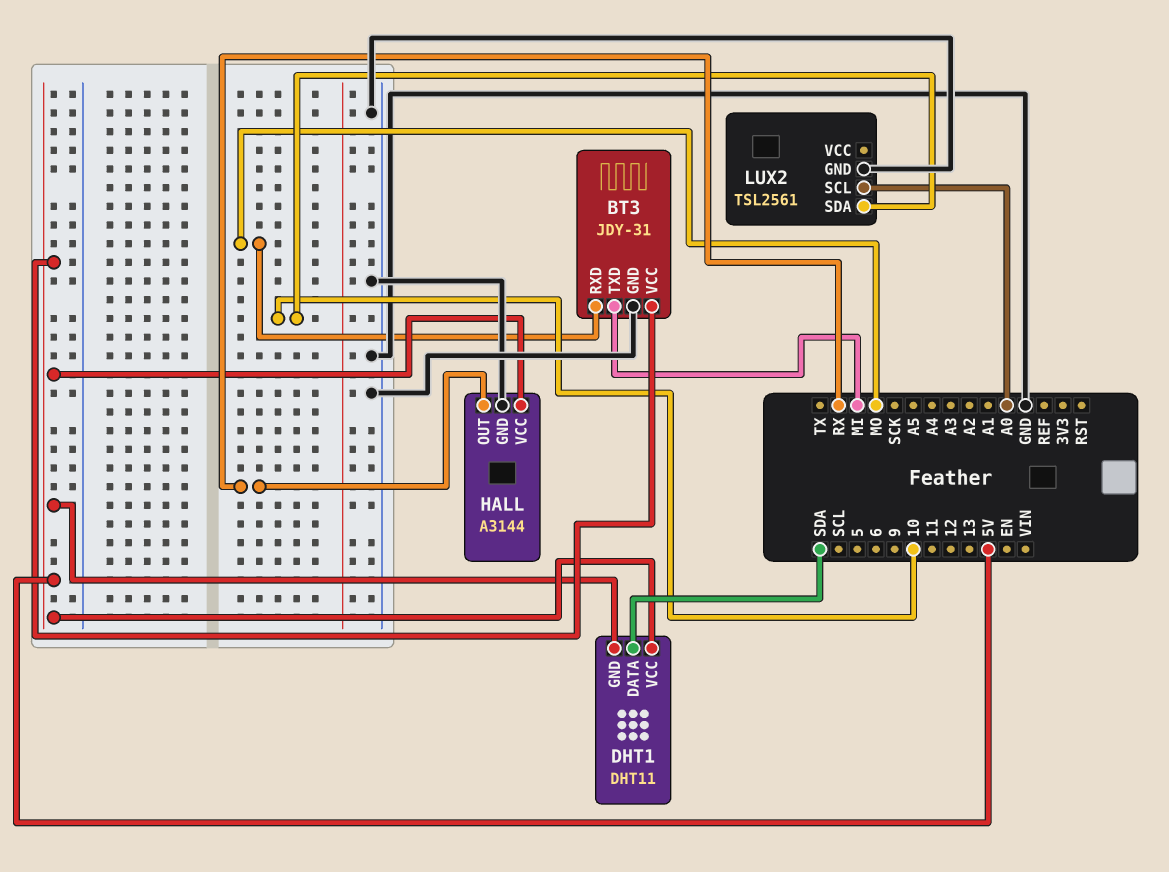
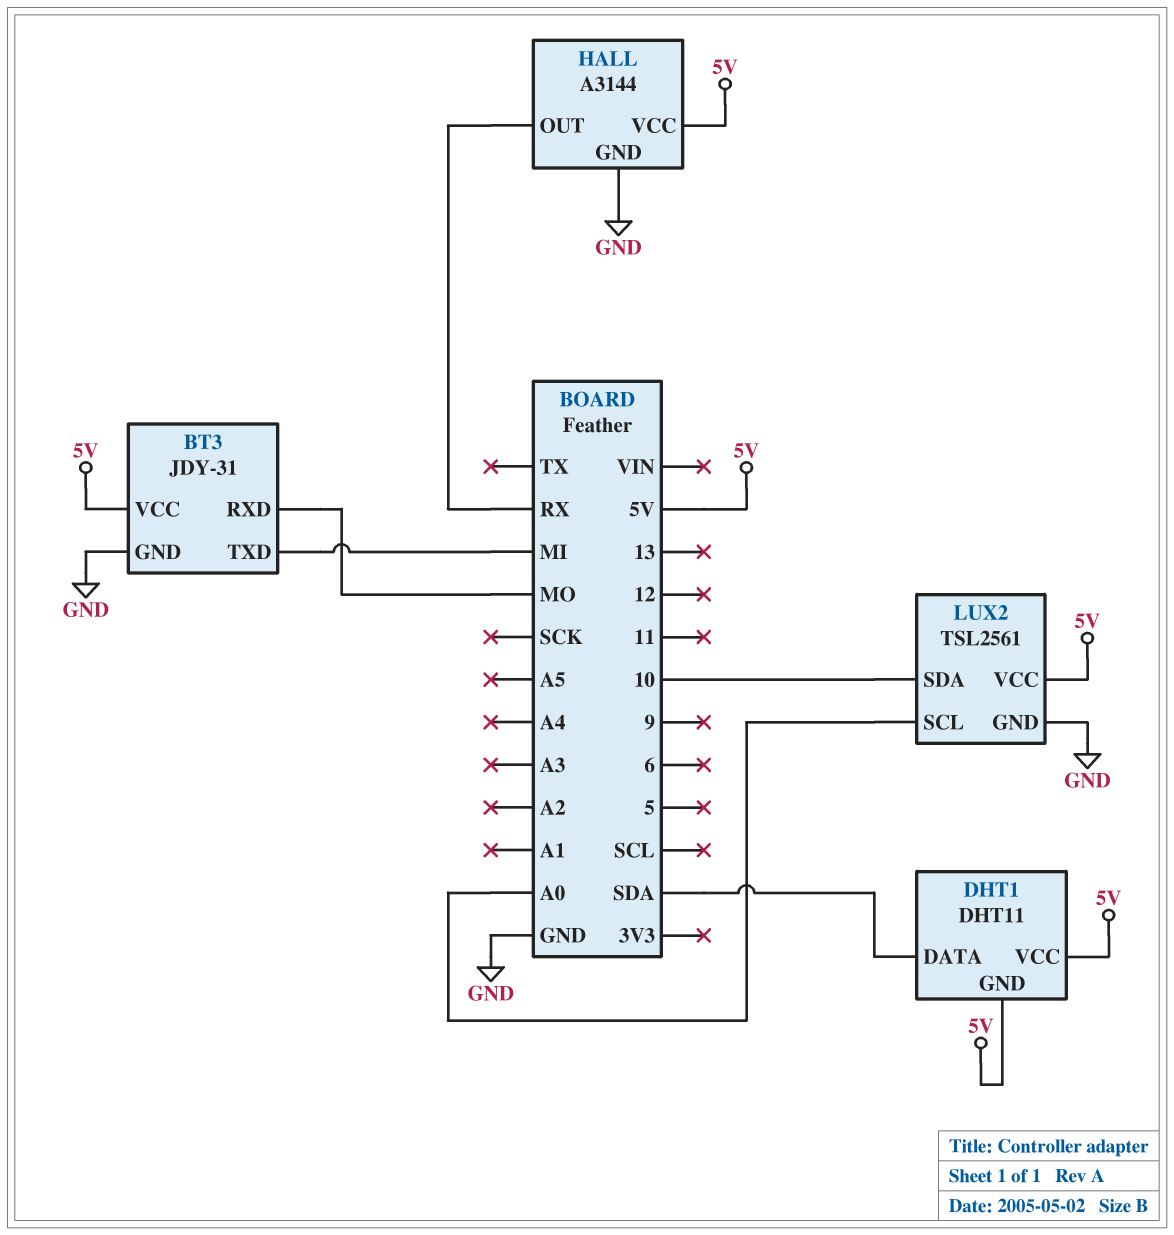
LUX2 pin VCC: none -> 5V

